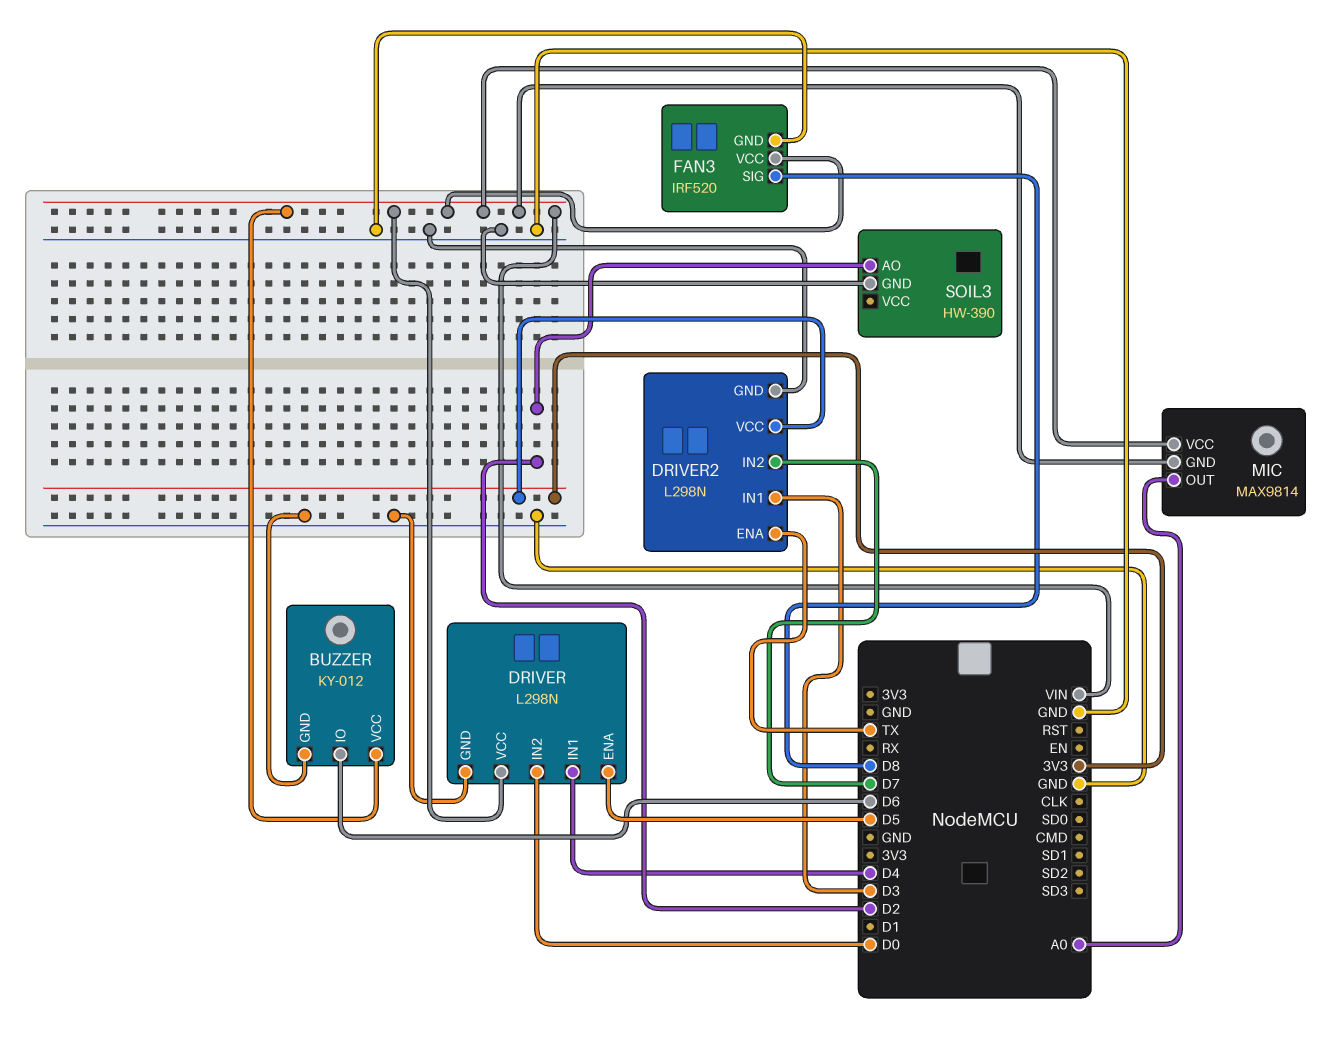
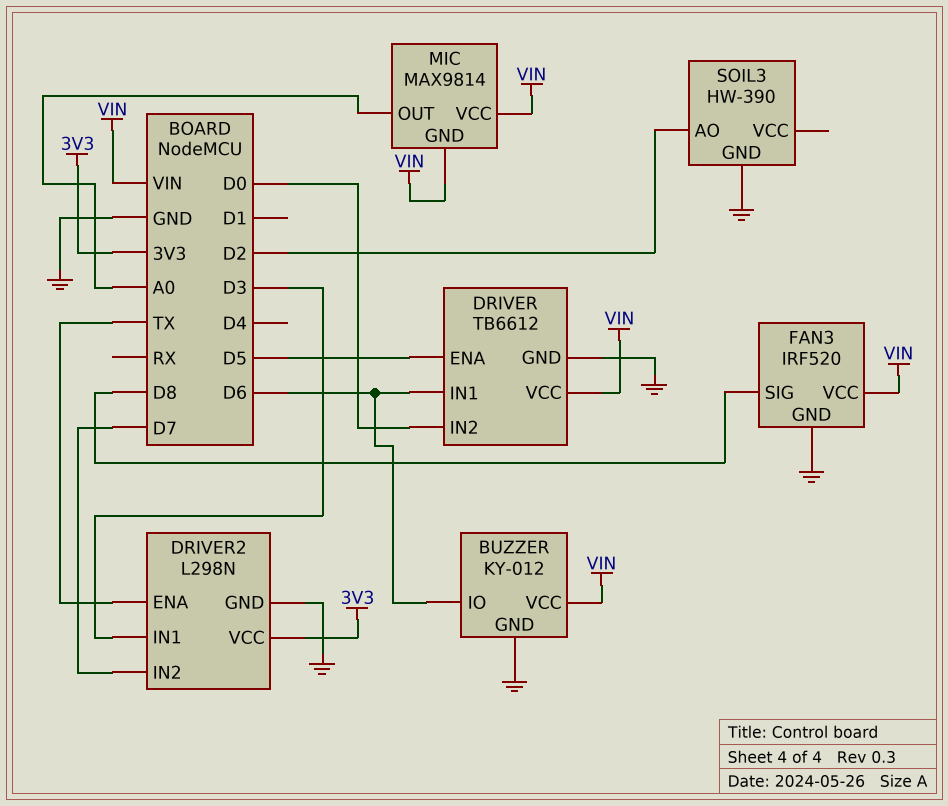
DRIVER: L298N -> TB6612
DRIVER pin IN1: D4 -> D6

